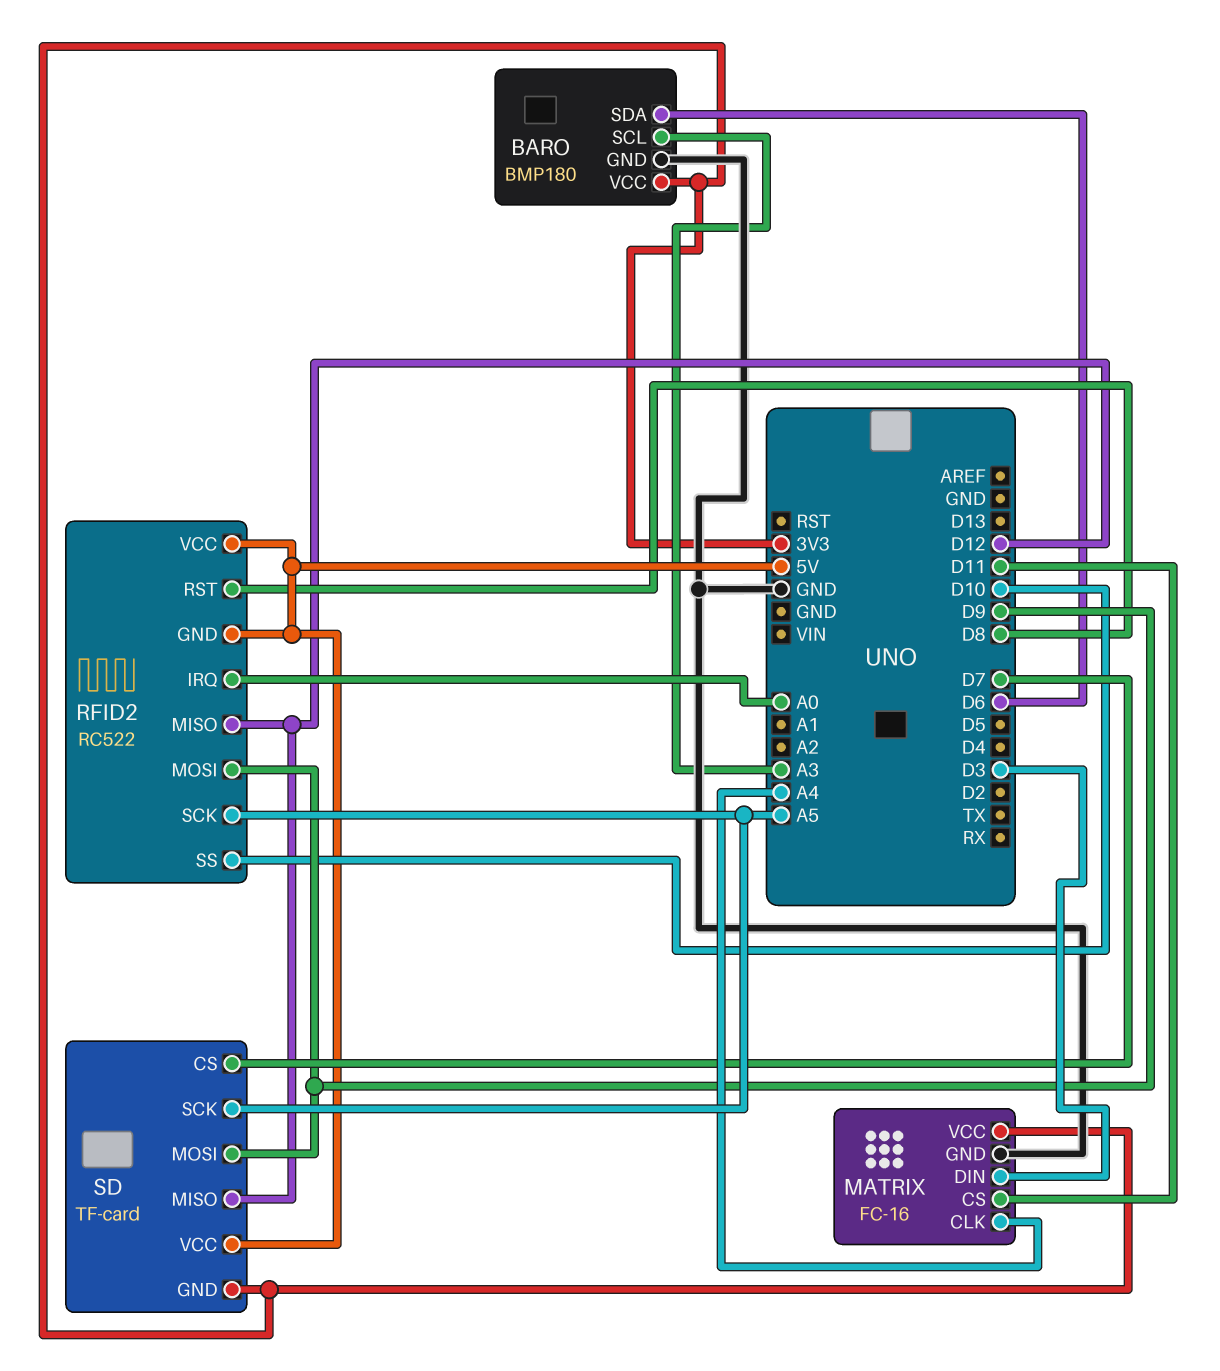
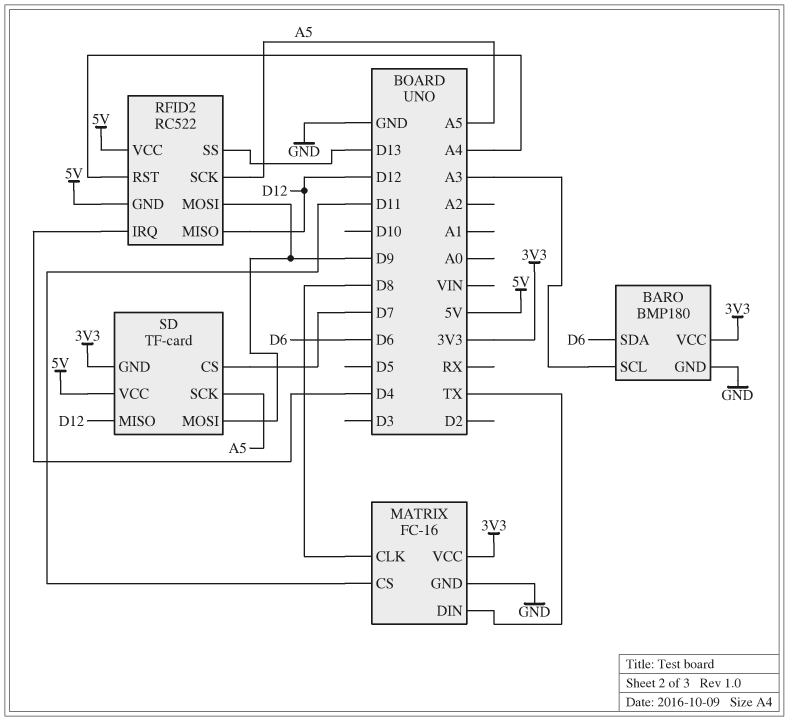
MATRIX pin CLK: A4 -> D8
MATRIX pin DIN: D3 -> TX
RFID2 pin IRQ: A0 -> D4
RFID2 pin RST: D8 -> A4
RFID2 pin SS: D10 -> D13

